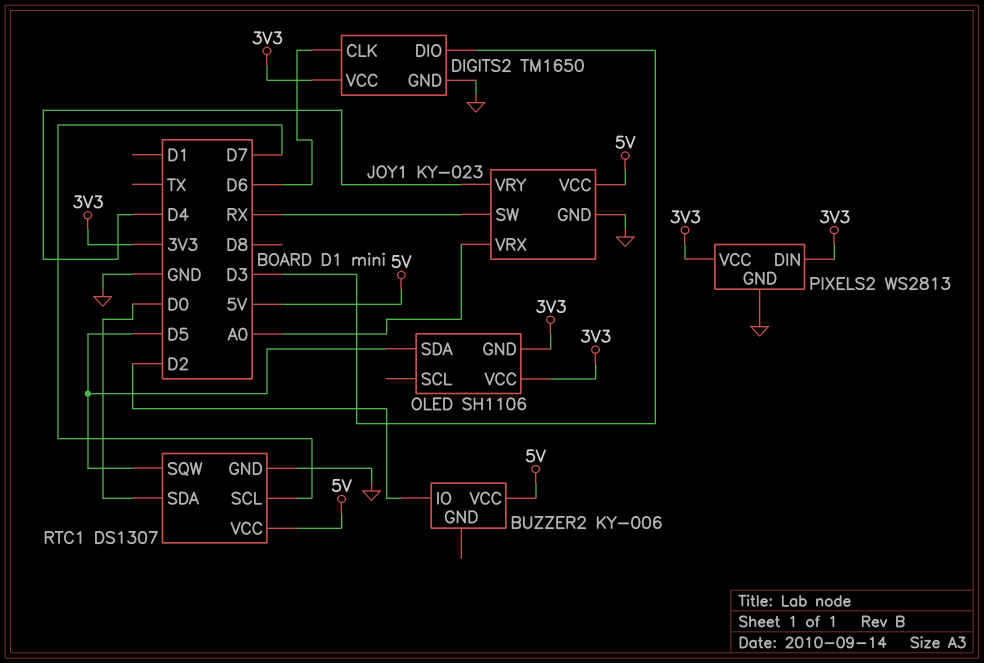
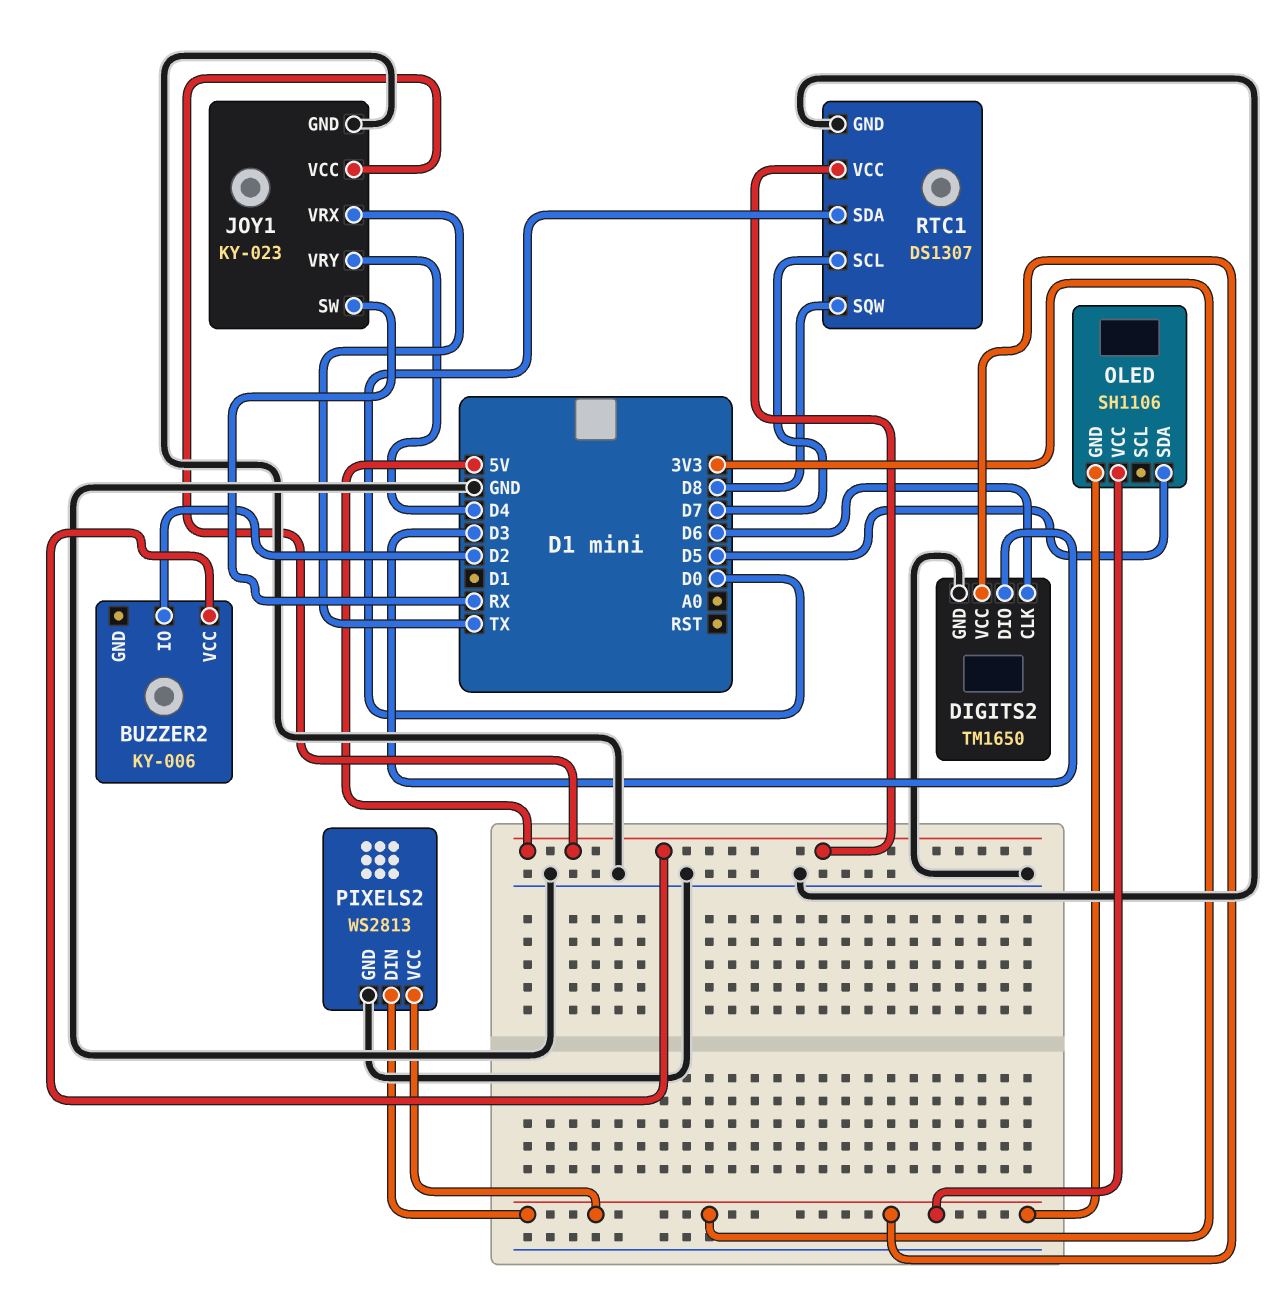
JOY1 pin VRX: A0 -> TX
RTC1 pin SQW: D5 -> D8

